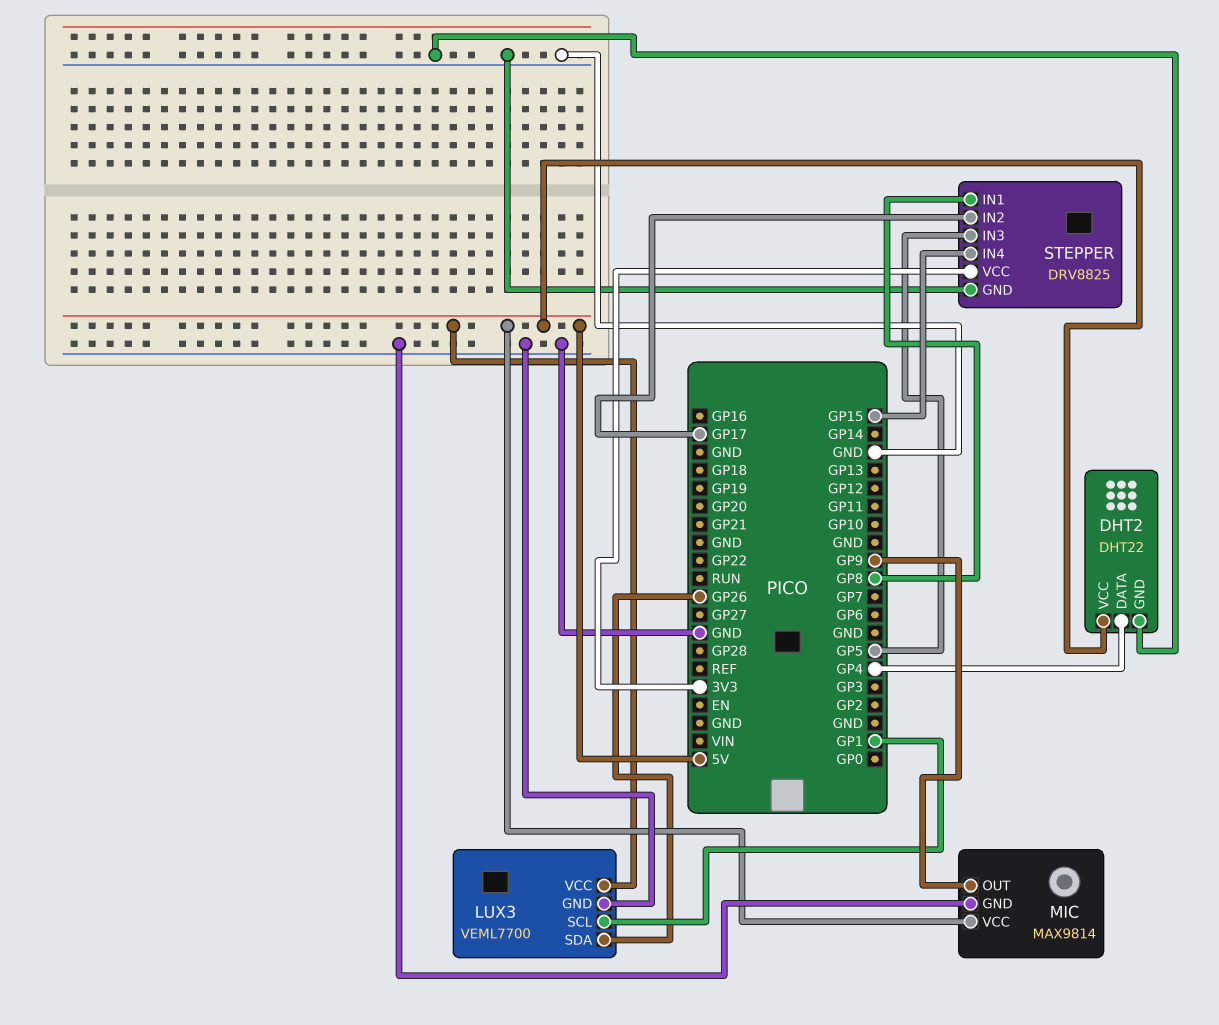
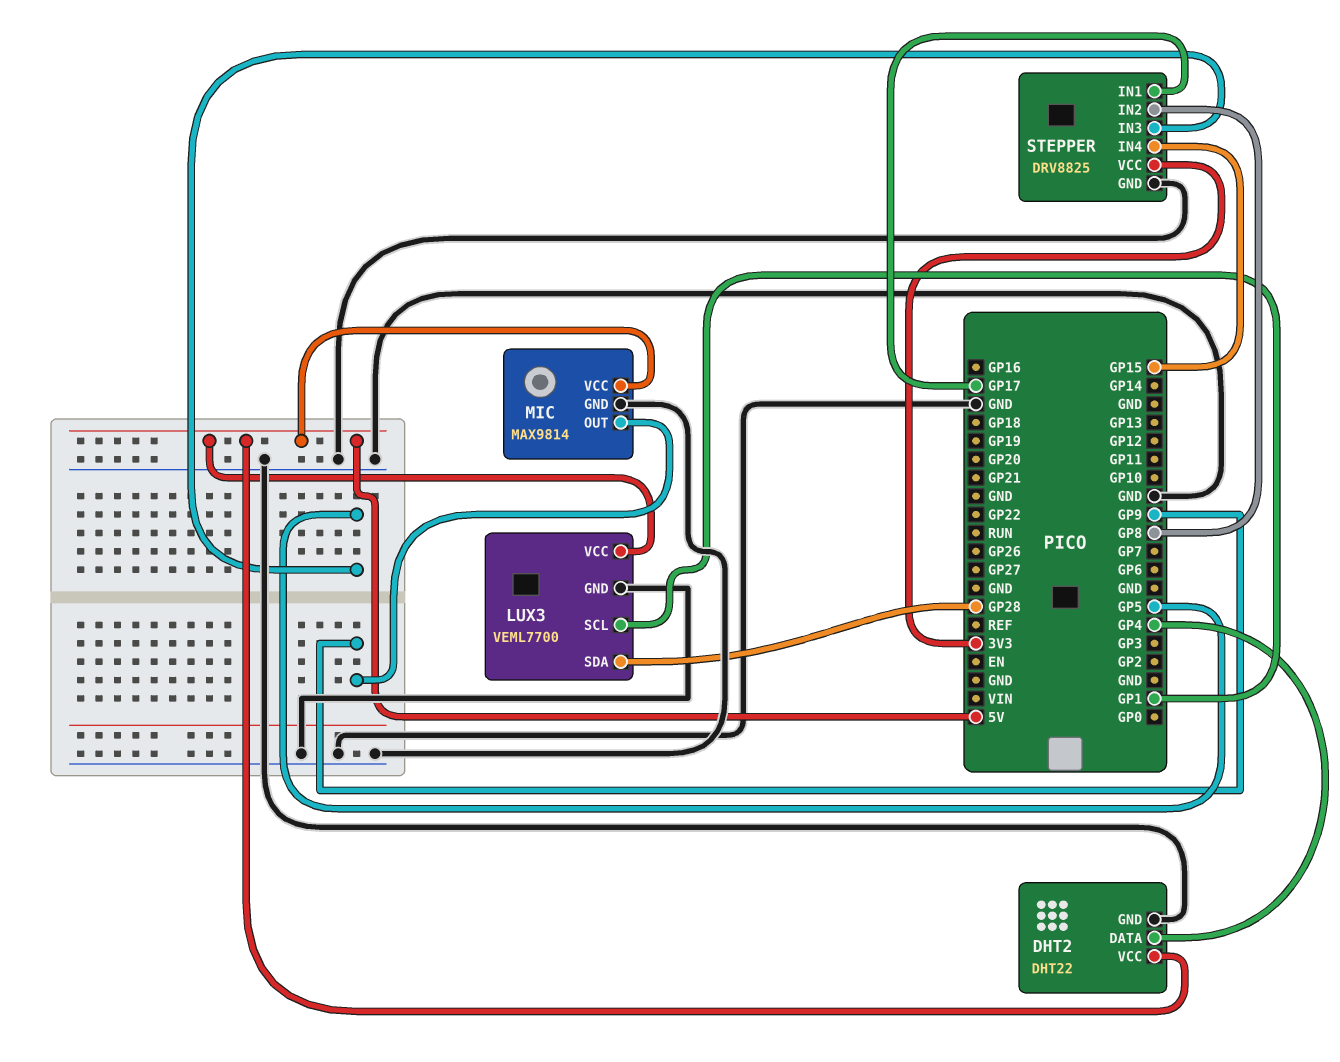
LUX3 pin SDA: GP26 -> GP28
STEPPER pin IN1: GP8 -> GP17
STEPPER pin IN2: GP17 -> GP8

